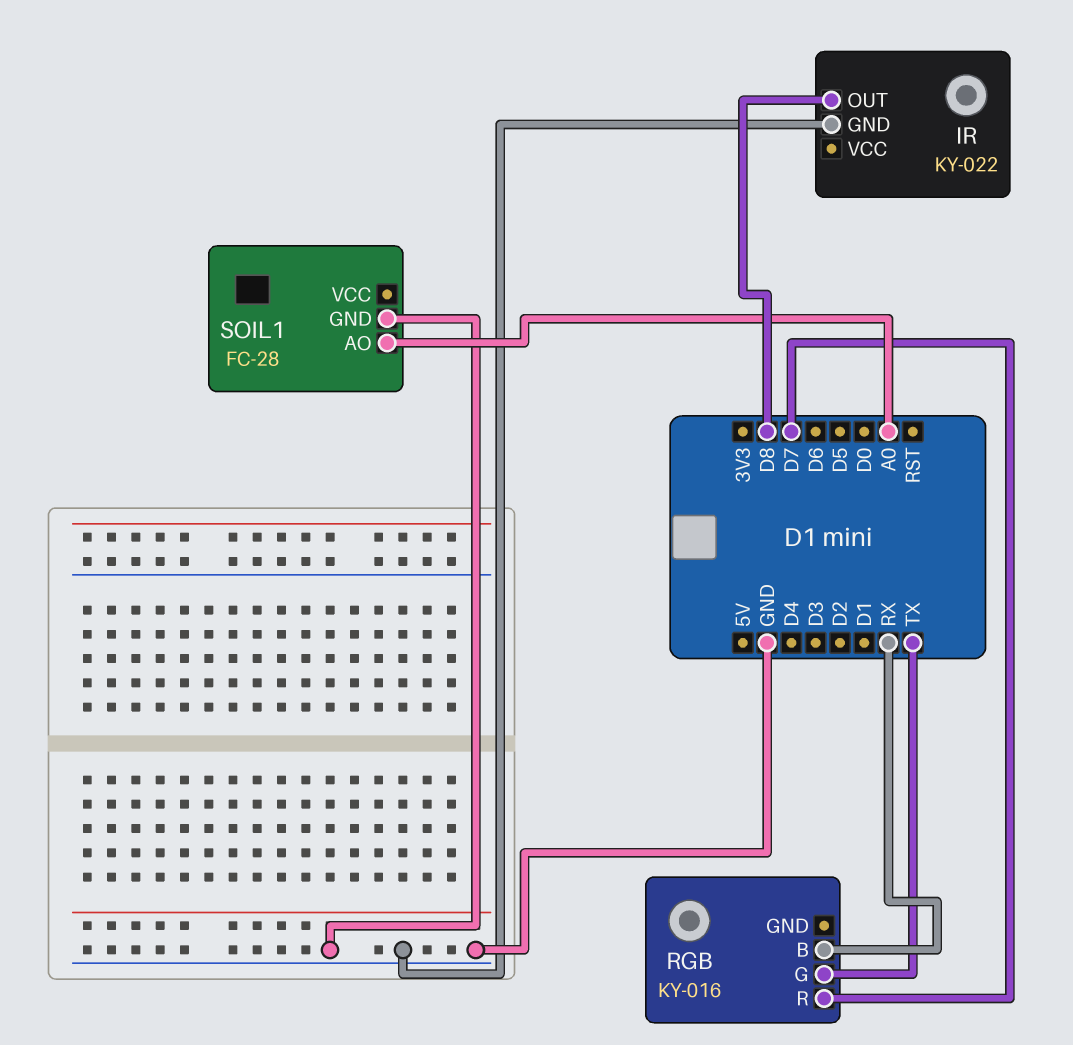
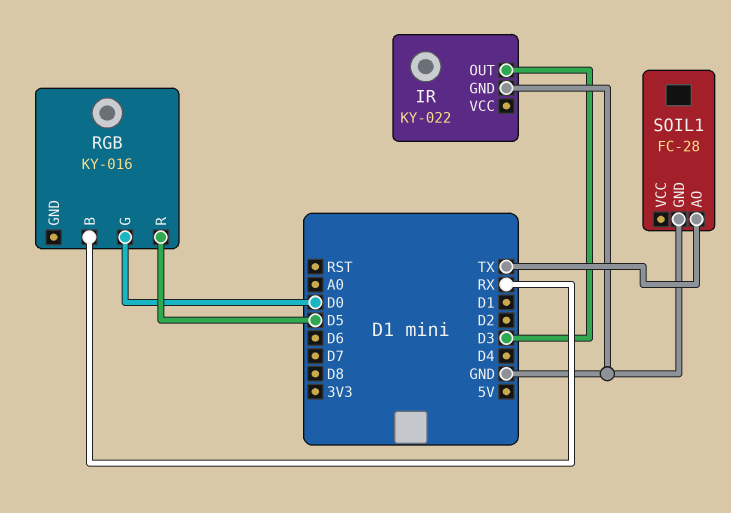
IR pin OUT: D8 -> D3
RGB pin G: TX -> D0
RGB pin R: D7 -> D5
SOIL1 pin AO: A0 -> TX

